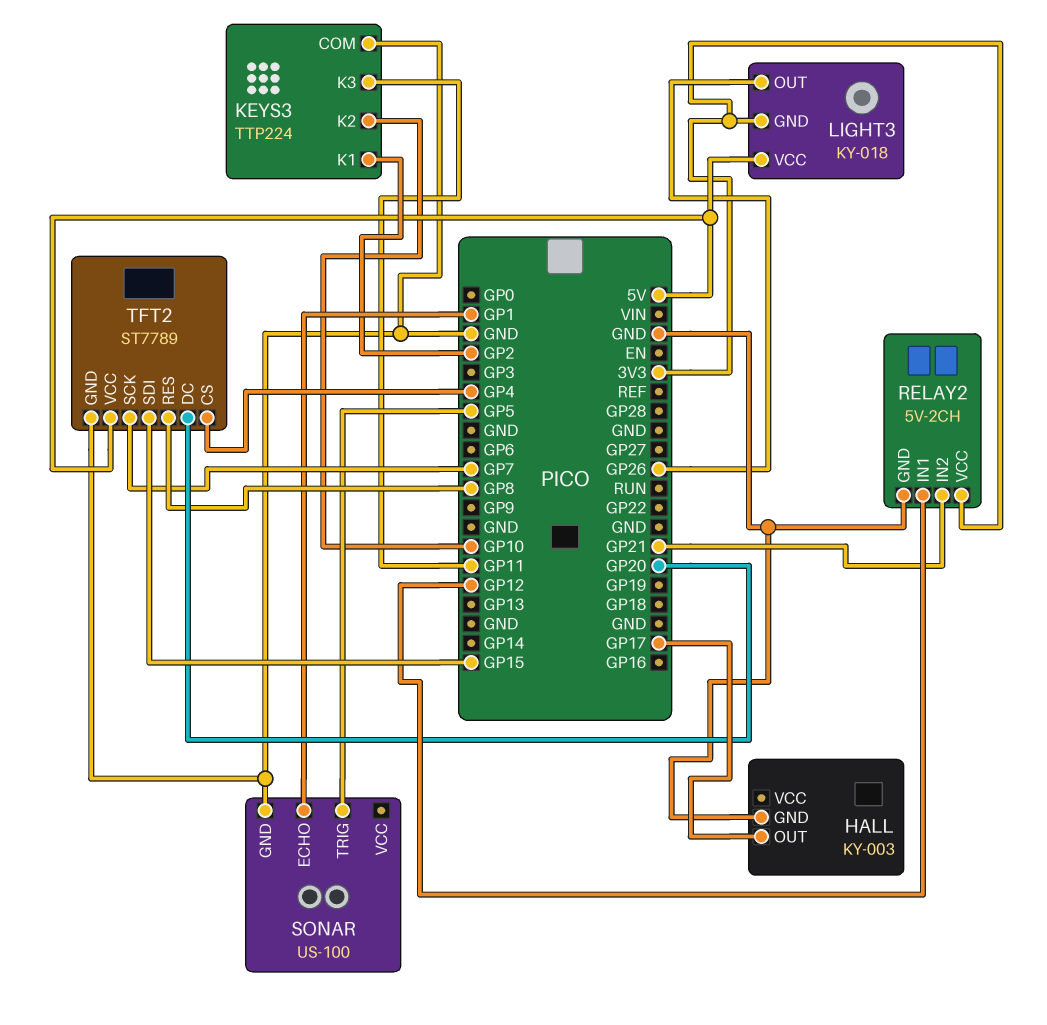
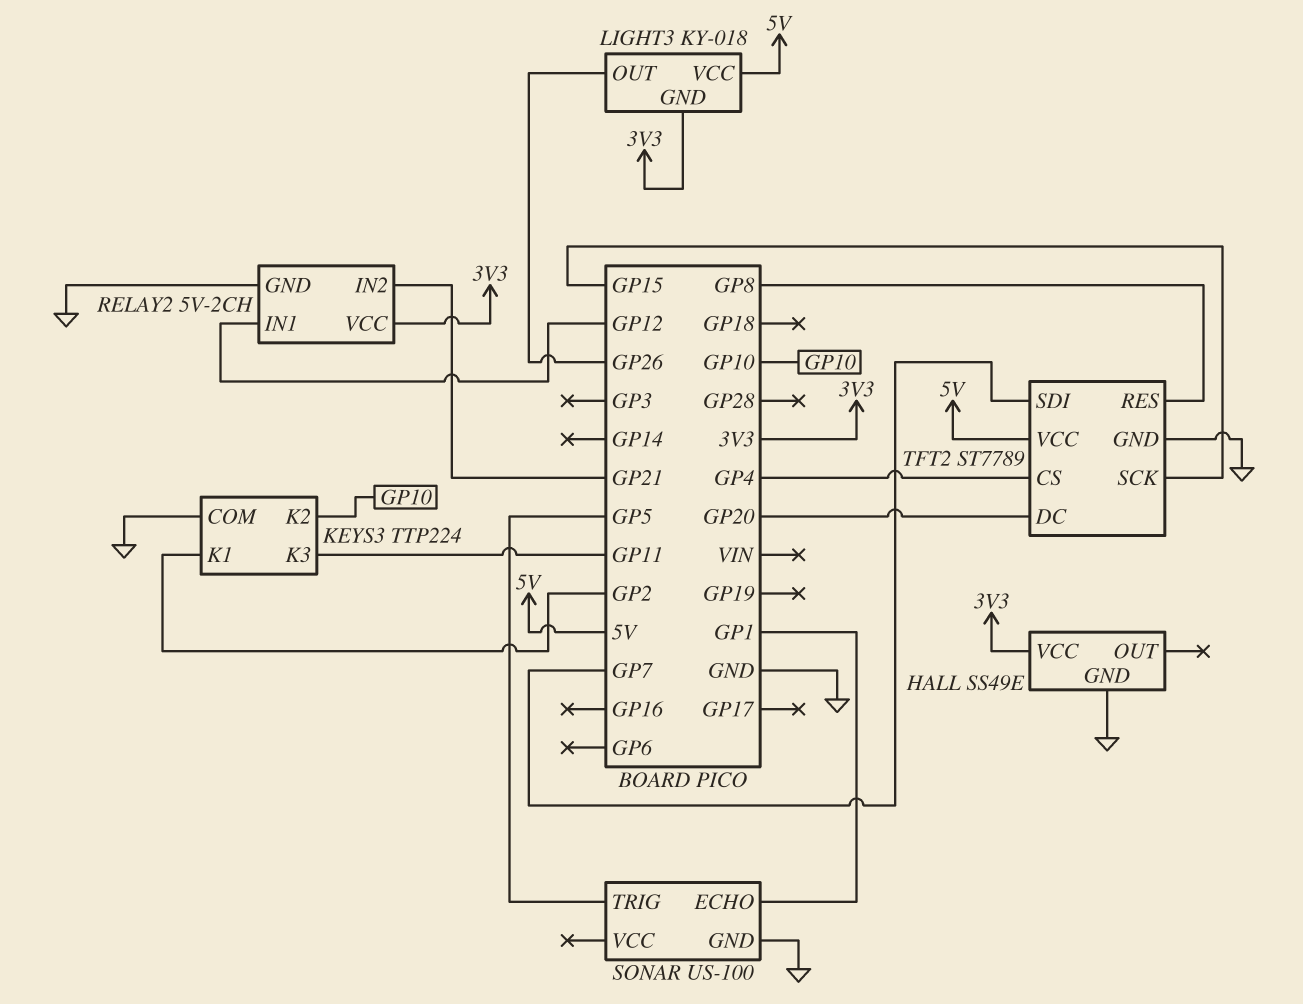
HALL: KY-003 -> SS49E
HALL pin OUT: GP17 -> none
HALL pin VCC: none -> 3V3
TFT2 pin SCK: GP7 -> GP15
TFT2 pin SDI: GP15 -> GP7

